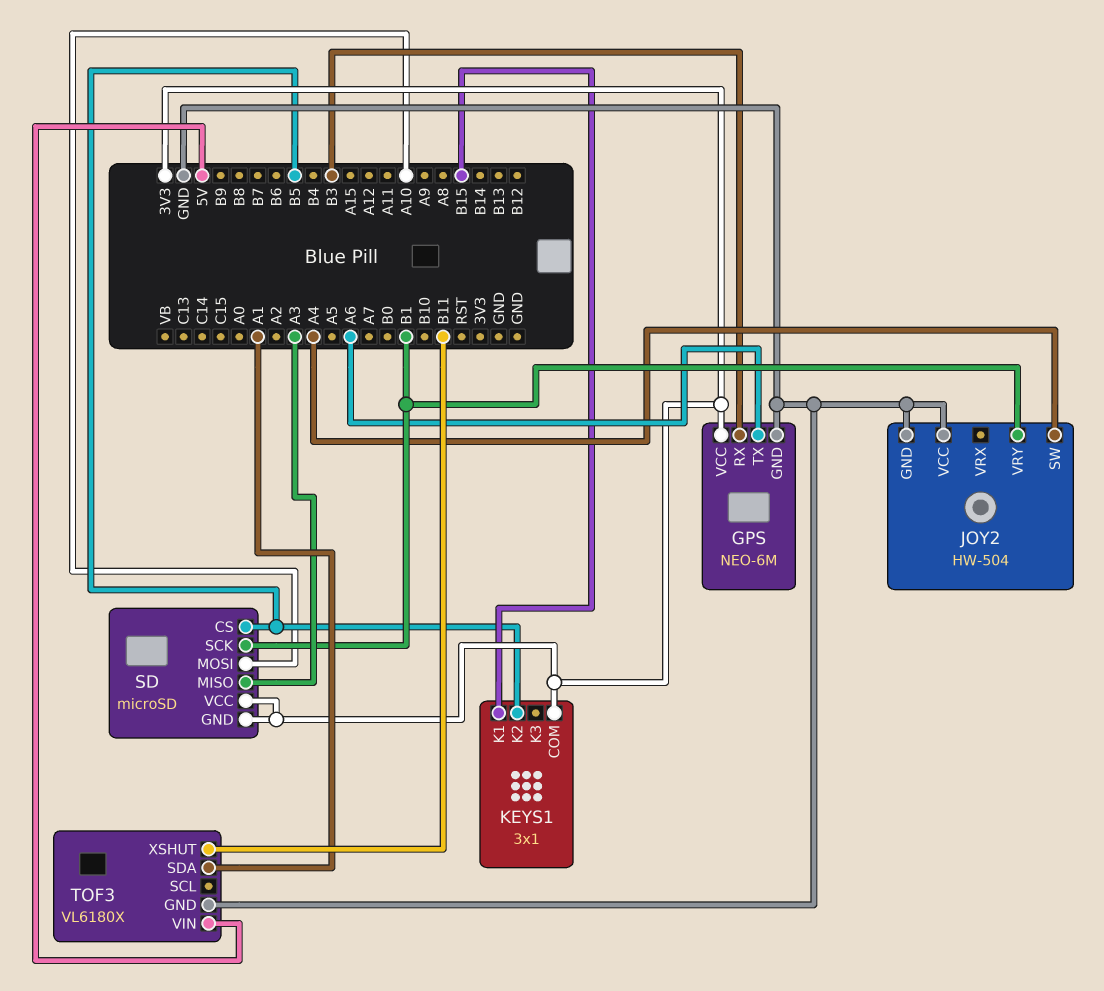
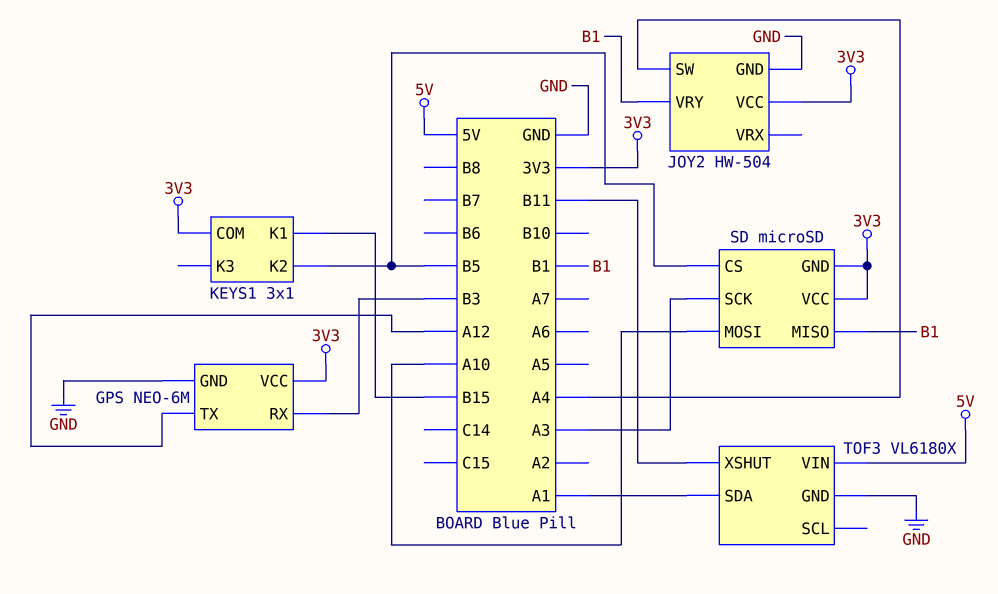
GPS pin TX: A6 -> A12
JOY2 pin VCC: GND -> 3V3
SD pin MISO: A3 -> B1
SD pin SCK: B1 -> A3

